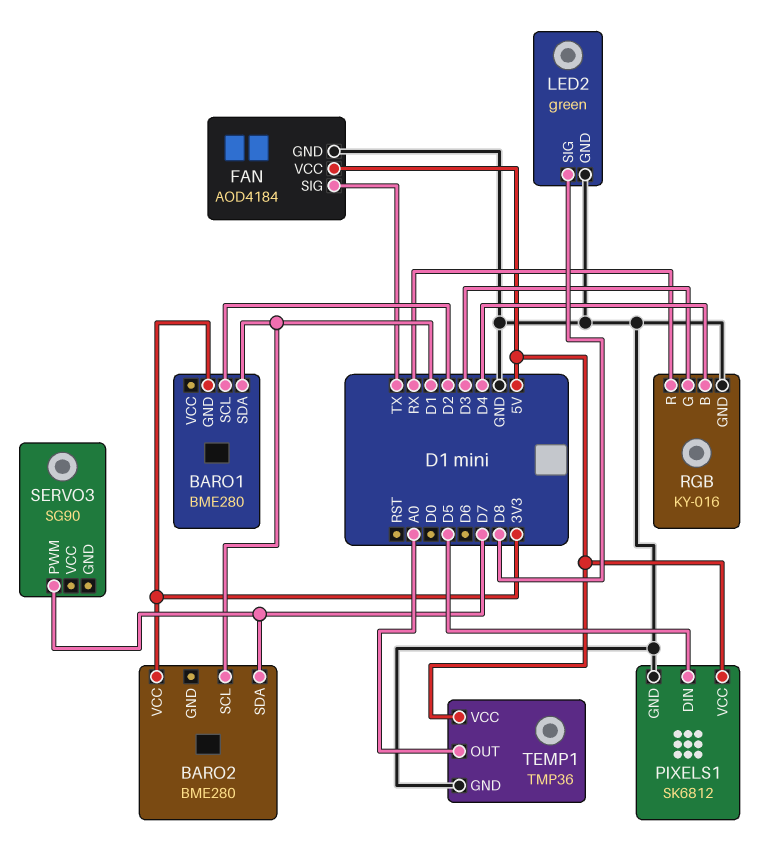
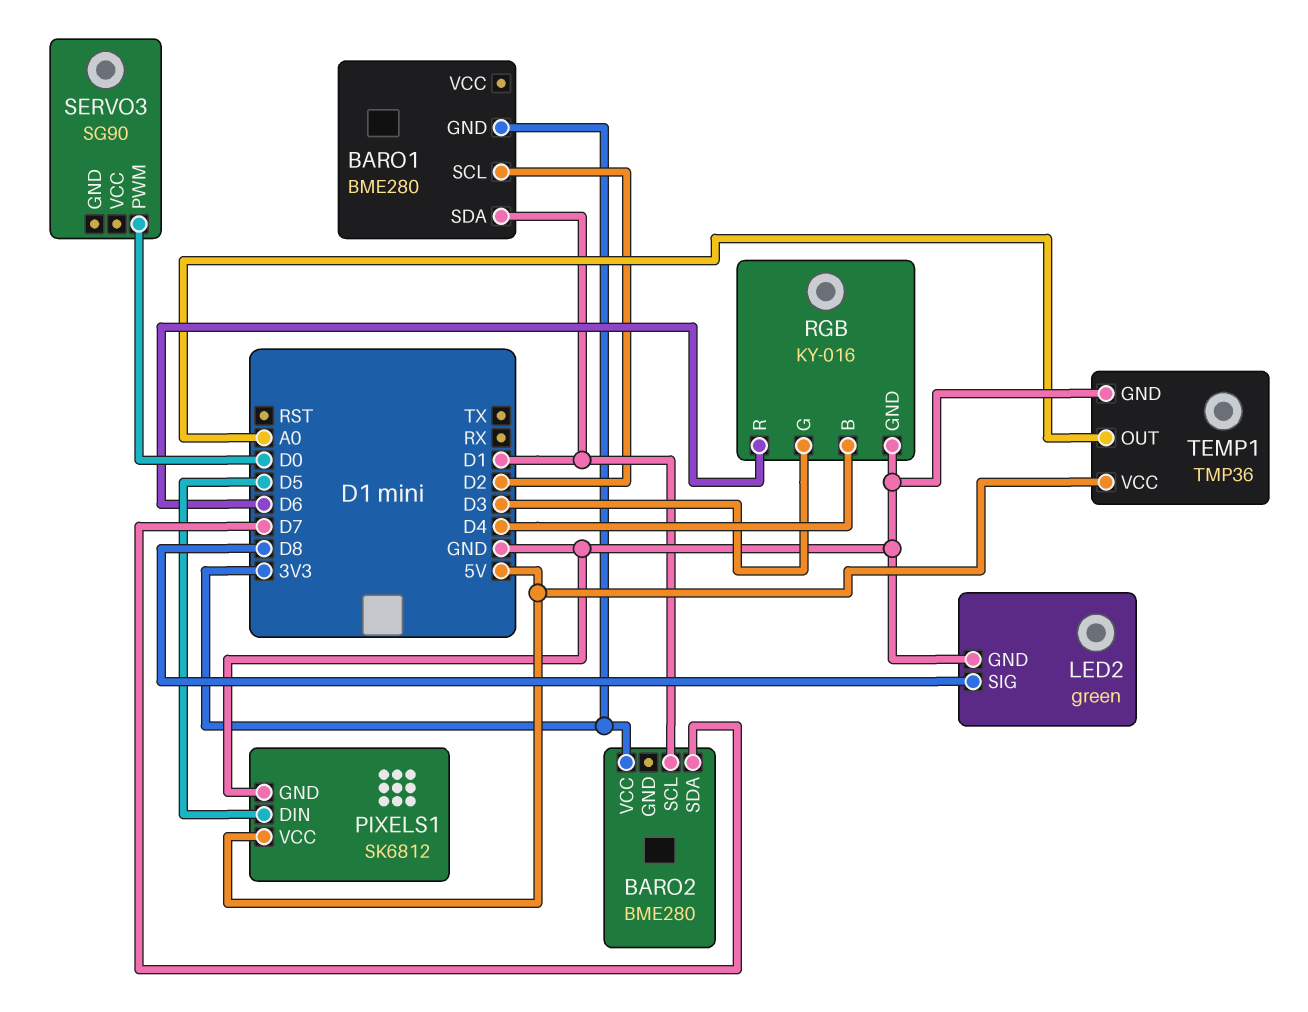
FAN: AOD4184 -> none
FAN pin GND: GND -> none
FAN pin SIG: TX -> none
FAN pin VCC: 5V -> none
RGB pin R: RX -> D6
SERVO3 pin PWM: D7 -> D0

